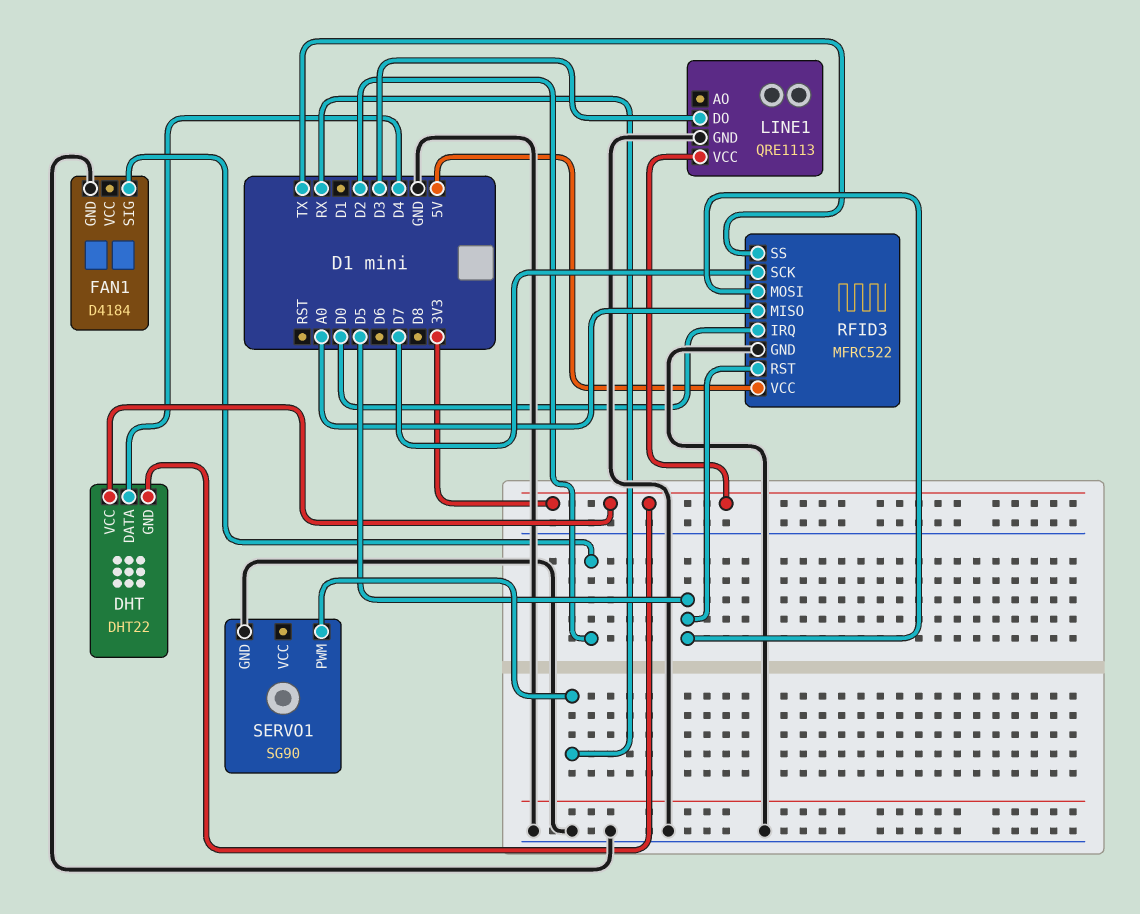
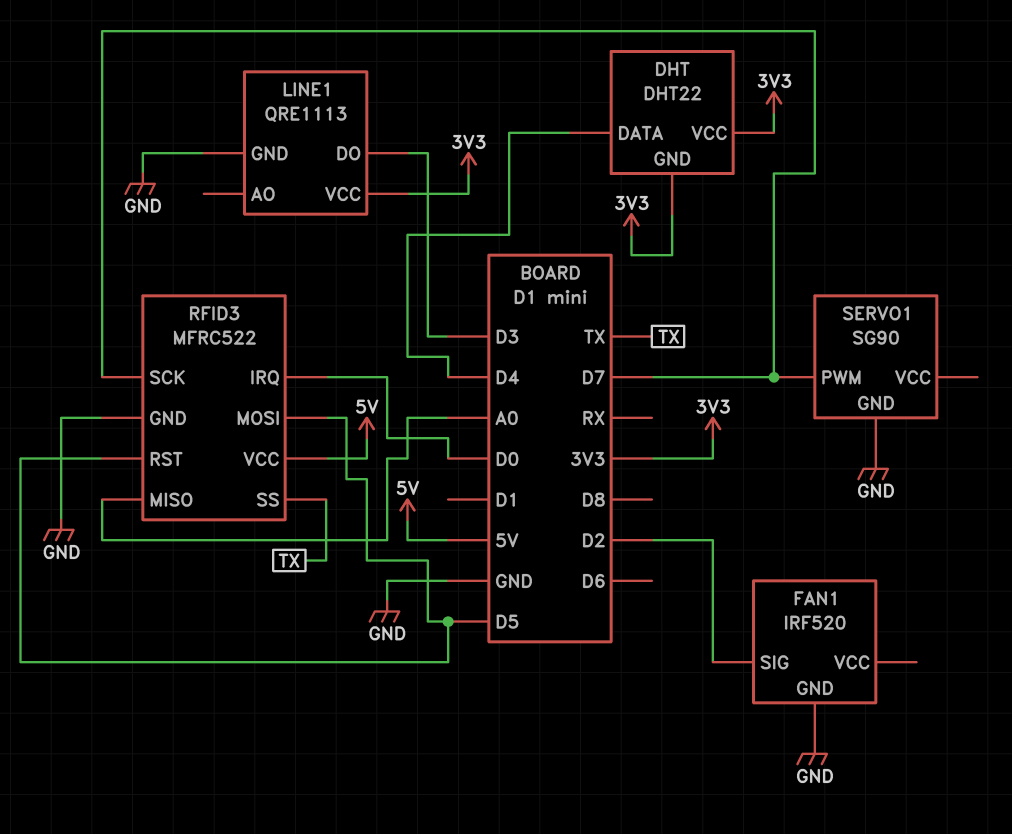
FAN1: D4184 -> IRF520
SERVO1 pin PWM: RX -> D7

